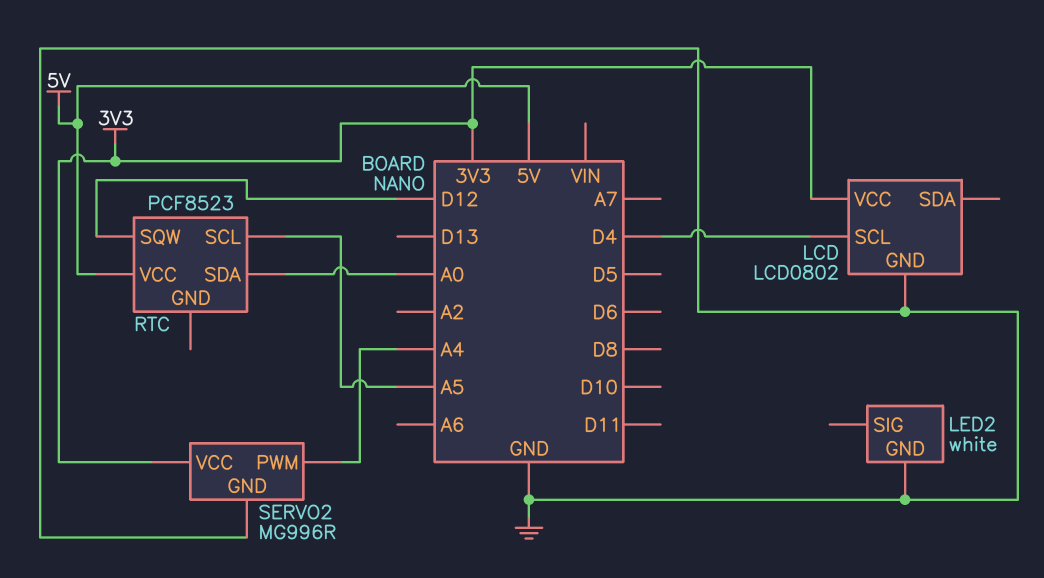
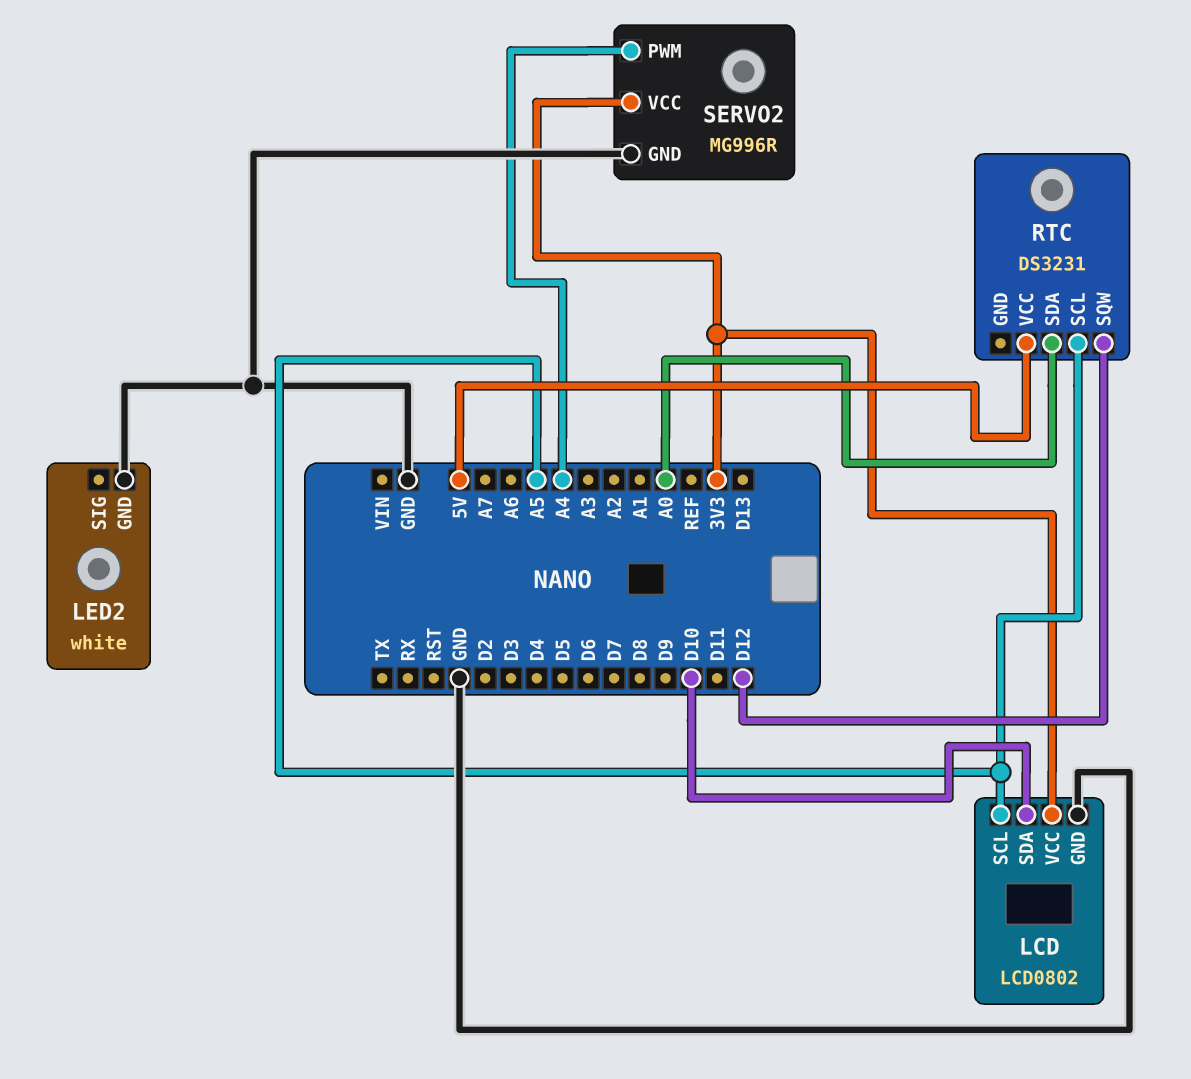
LCD pin SCL: D4 -> A5
LCD pin SDA: none -> D10
RTC: PCF8523 -> DS3231

